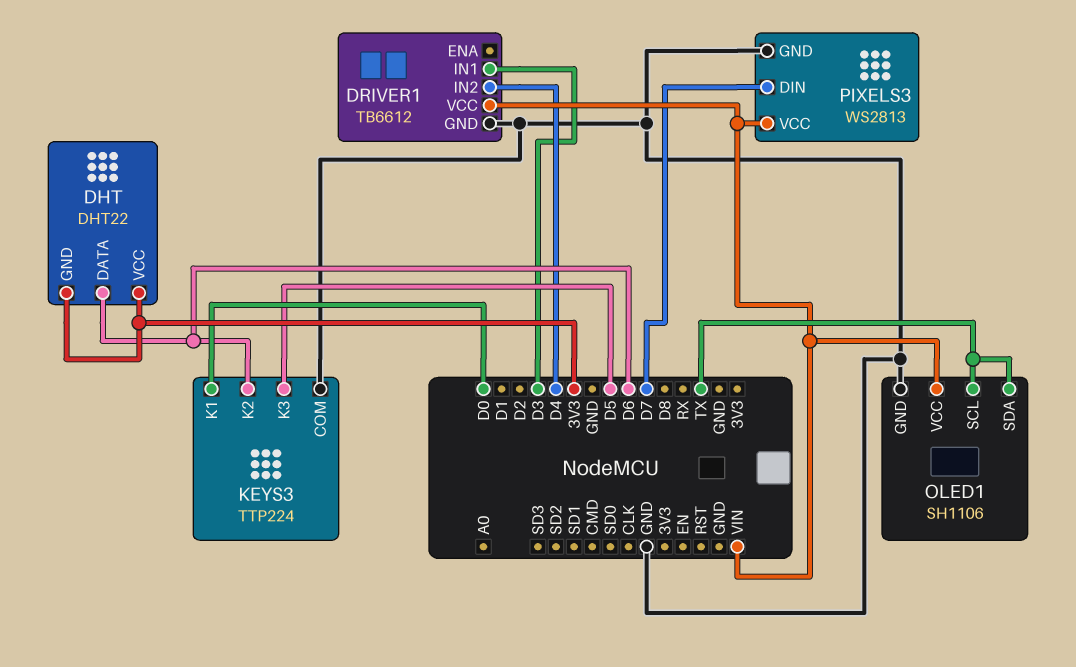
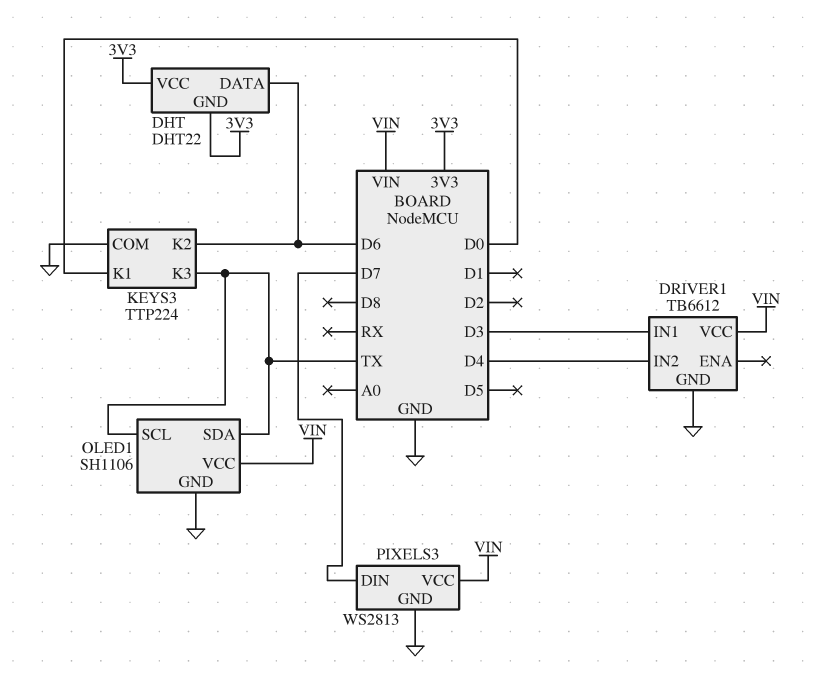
KEYS3 pin K3: D5 -> TX

